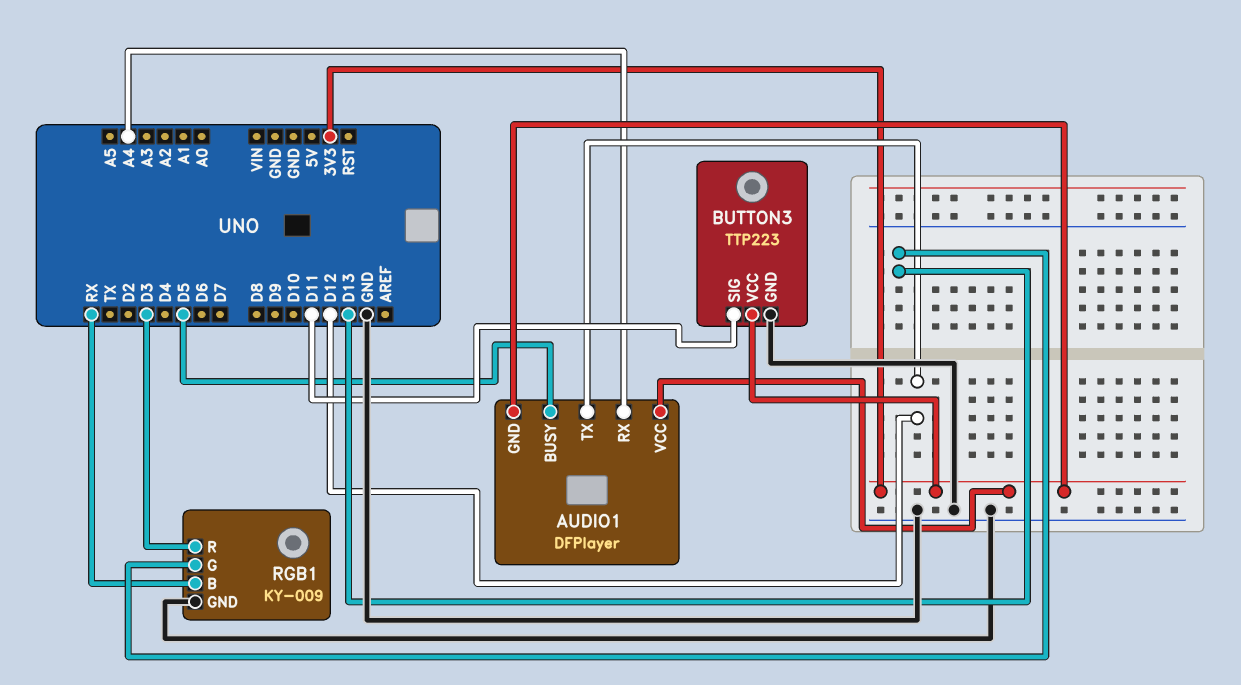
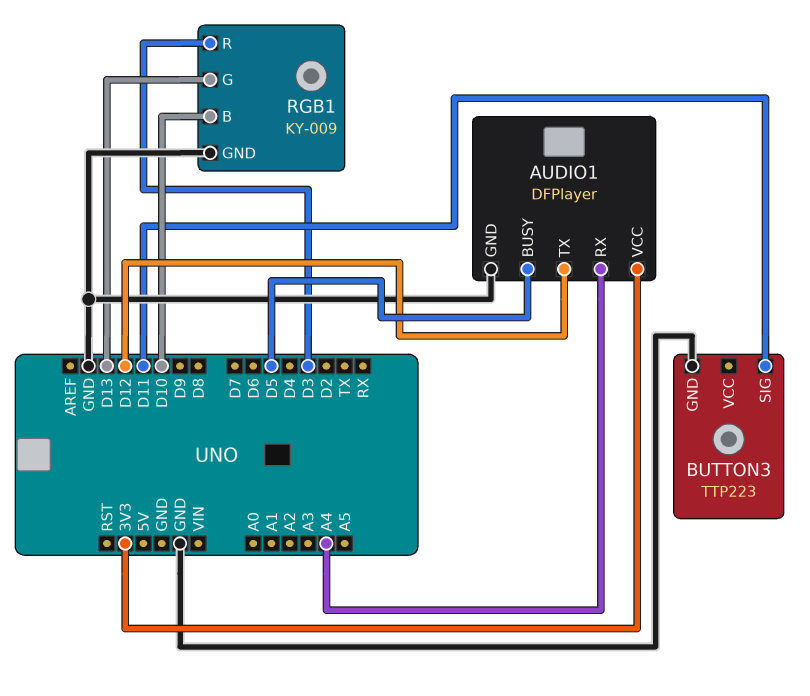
AUDIO1 pin GND: 3V3 -> GND
BUTTON3 pin VCC: 3V3 -> none
RGB1 pin B: RX -> D10

